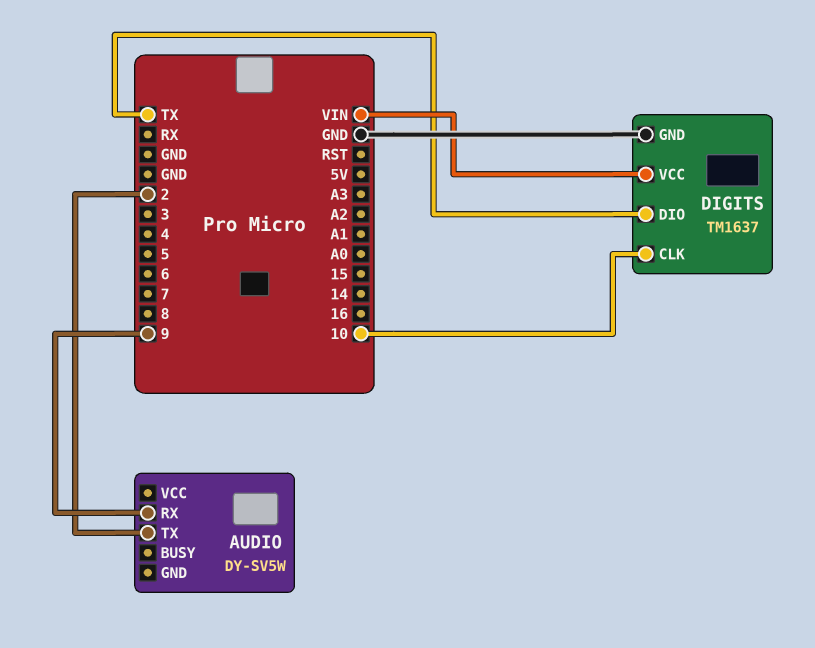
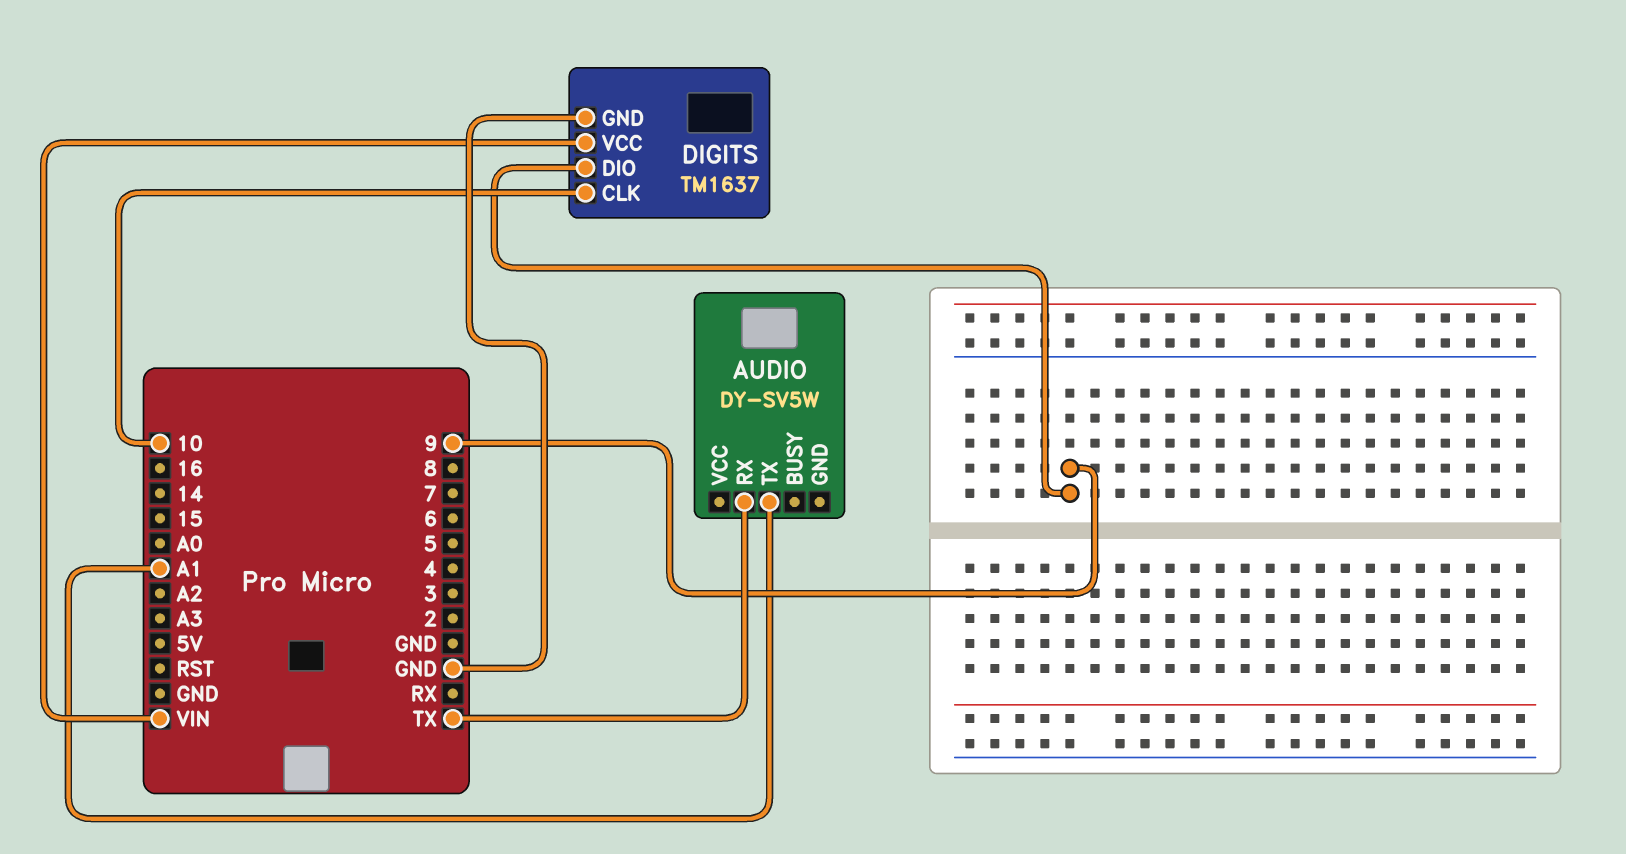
AUDIO pin RX: 9 -> TX
AUDIO pin TX: 2 -> A1
DIGITS pin DIO: TX -> 9

